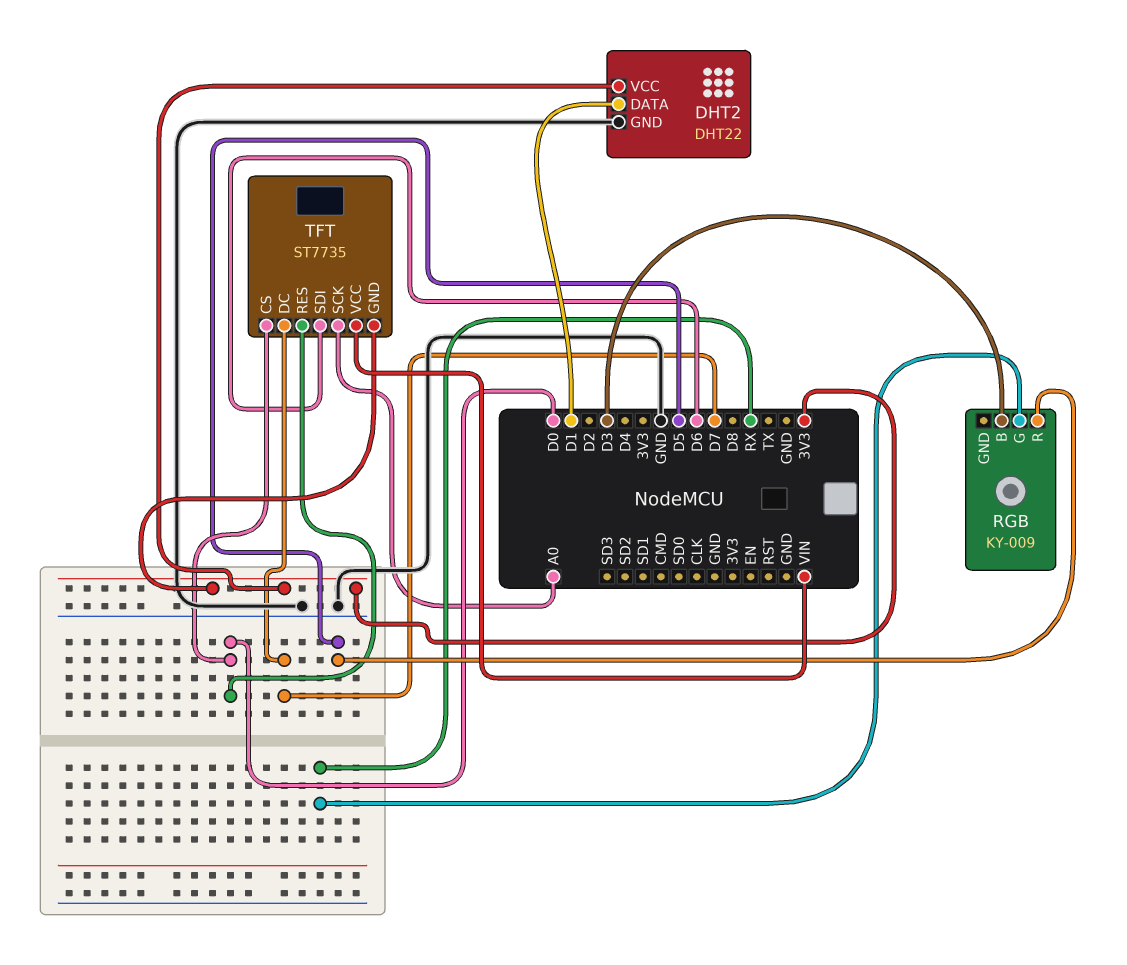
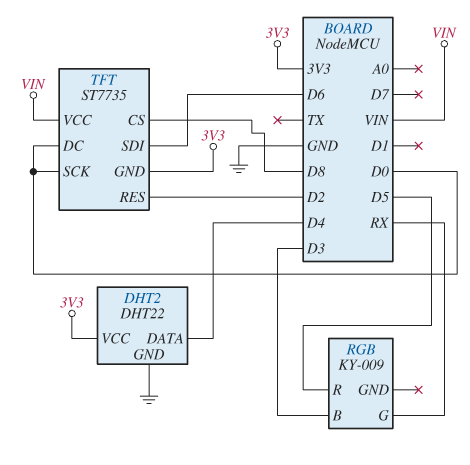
DHT2 pin DATA: D1 -> D4
TFT pin CS: D0 -> D8
TFT pin DC: D7 -> D0
TFT pin RES: D0 -> D2
TFT pin SCK: A0 -> D0

